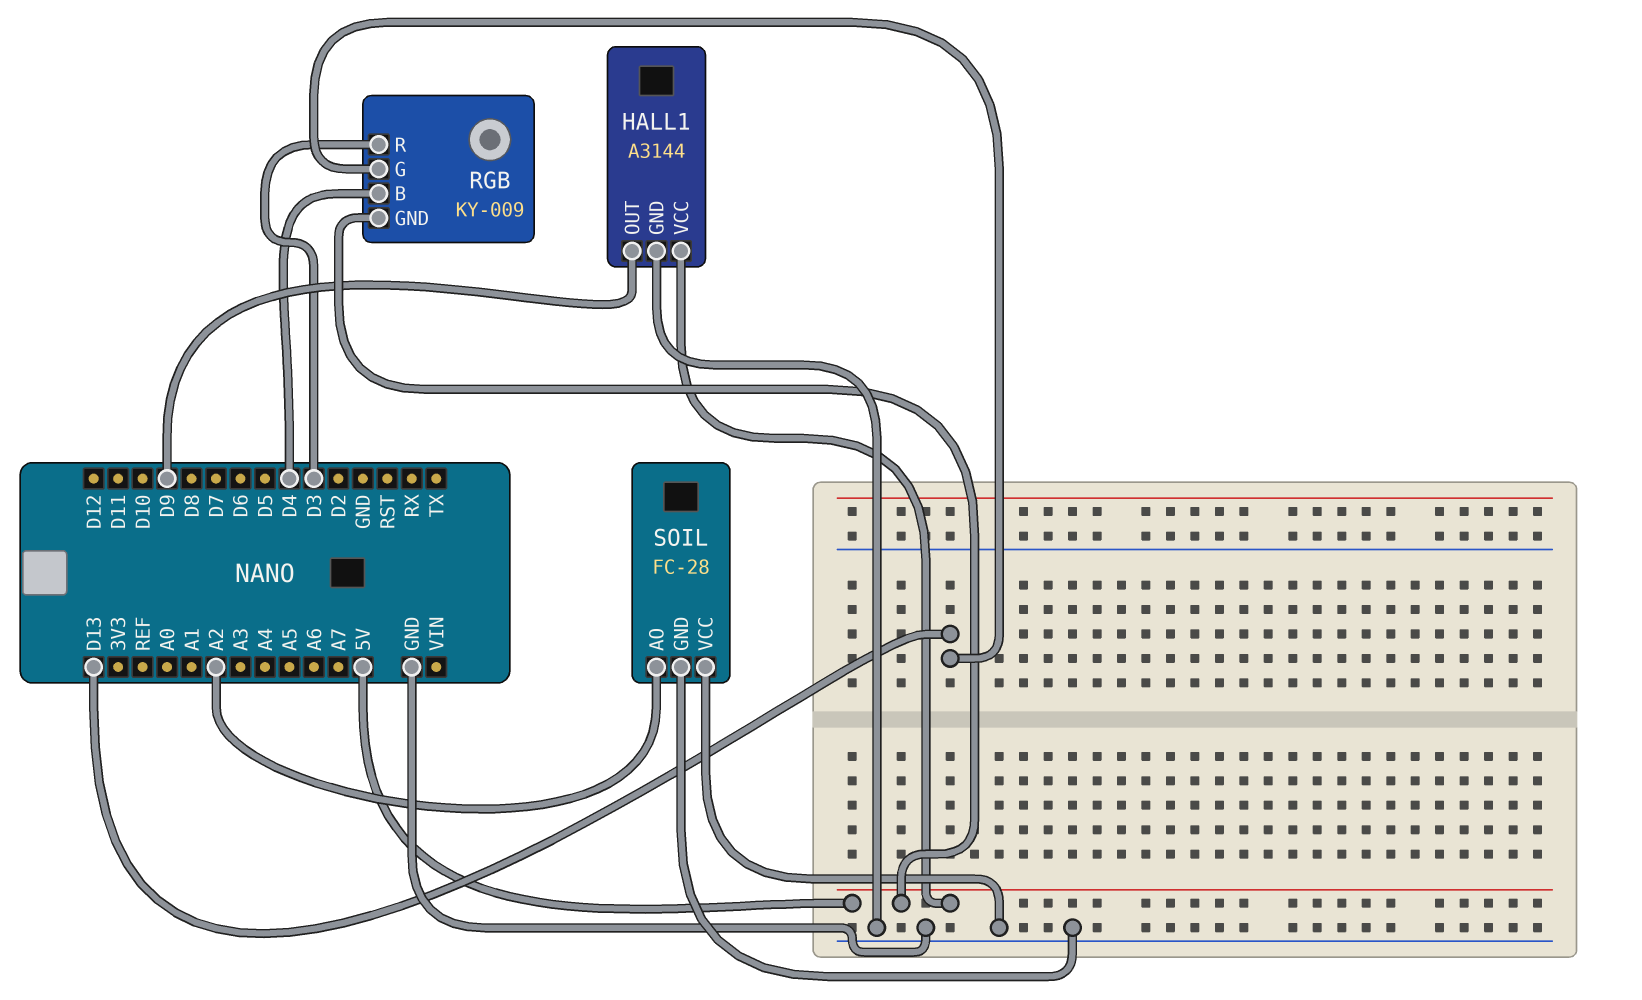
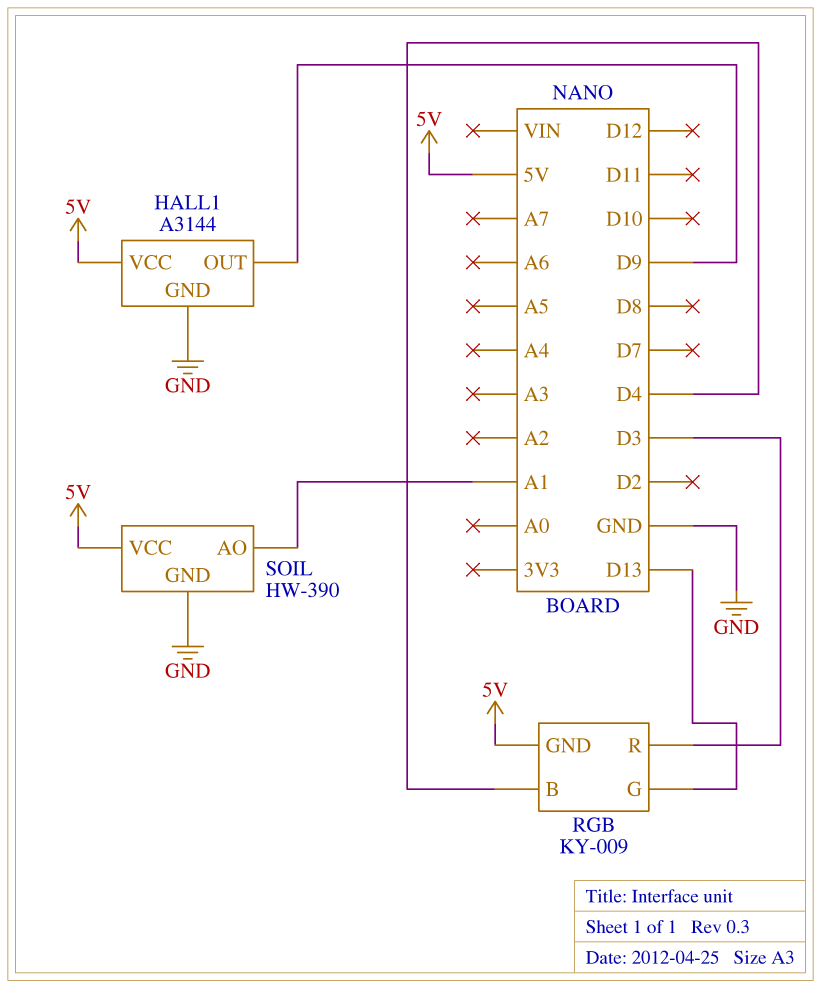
SOIL: FC-28 -> HW-390
SOIL pin AO: A2 -> A1
SOIL pin VCC: GND -> 5V

